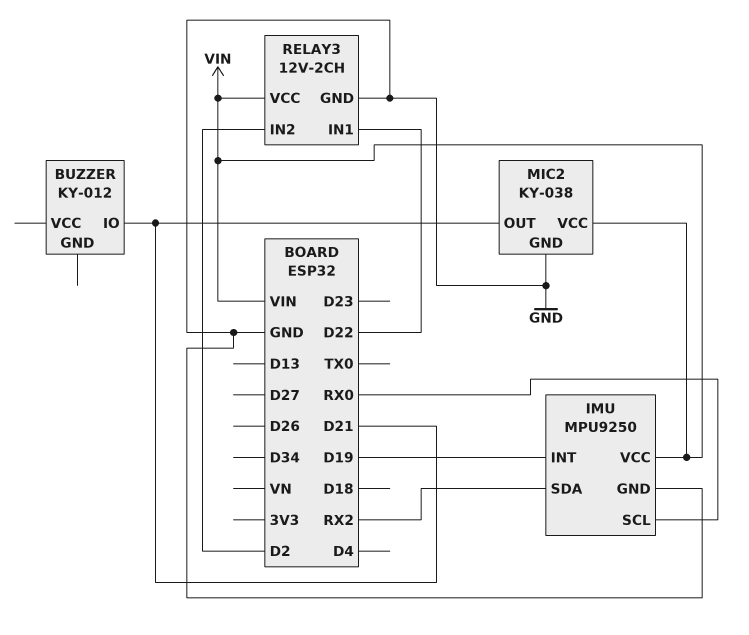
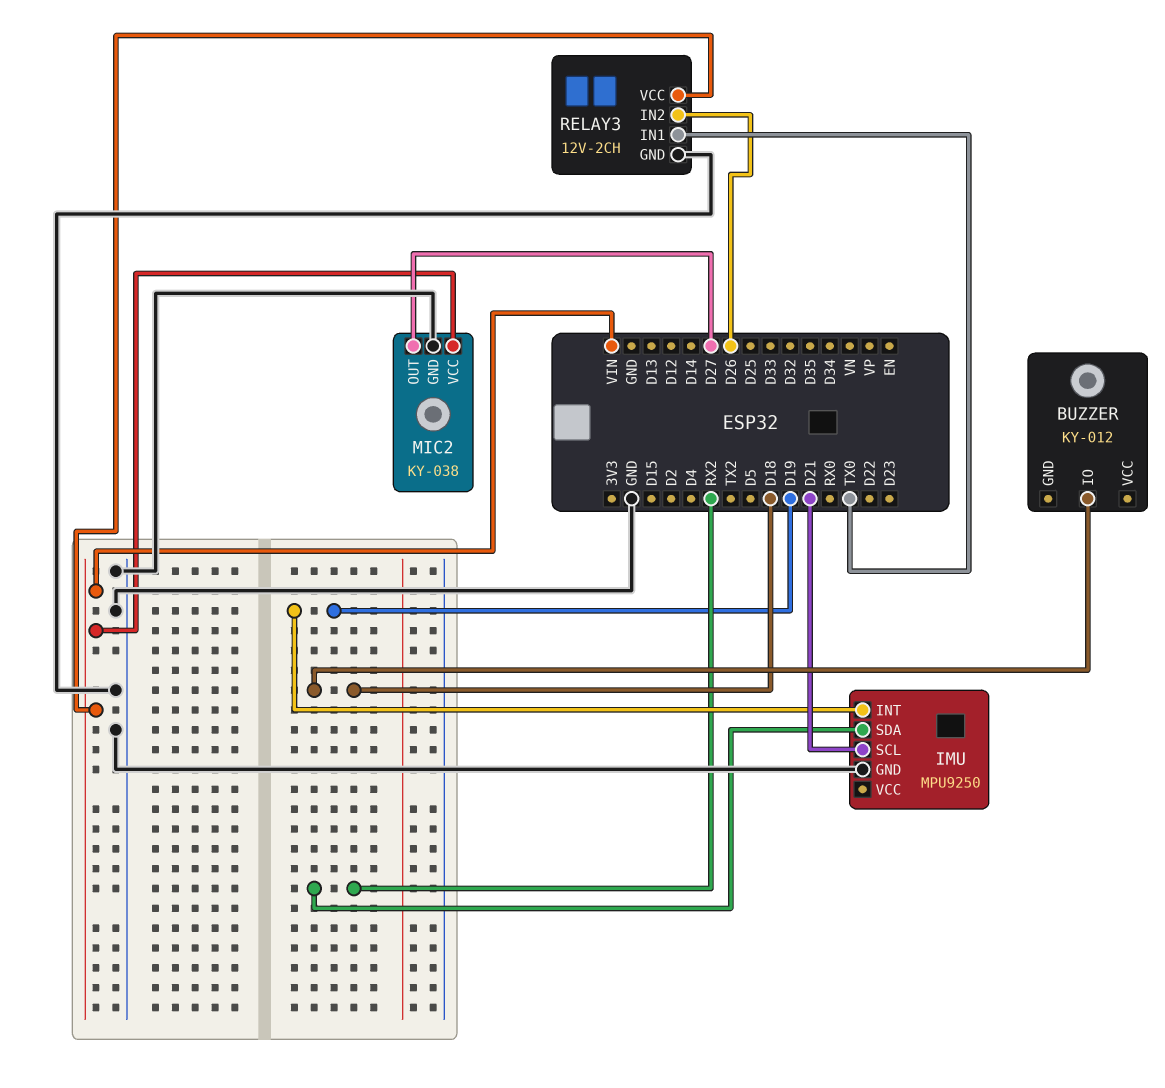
BUZZER pin IO: D21 -> D18
IMU pin SCL: RX0 -> D21
IMU pin VCC: VIN -> none
MIC2 pin OUT: D21 -> D27
RELAY3 pin IN1: D22 -> TX0
RELAY3 pin IN2: D2 -> D26

